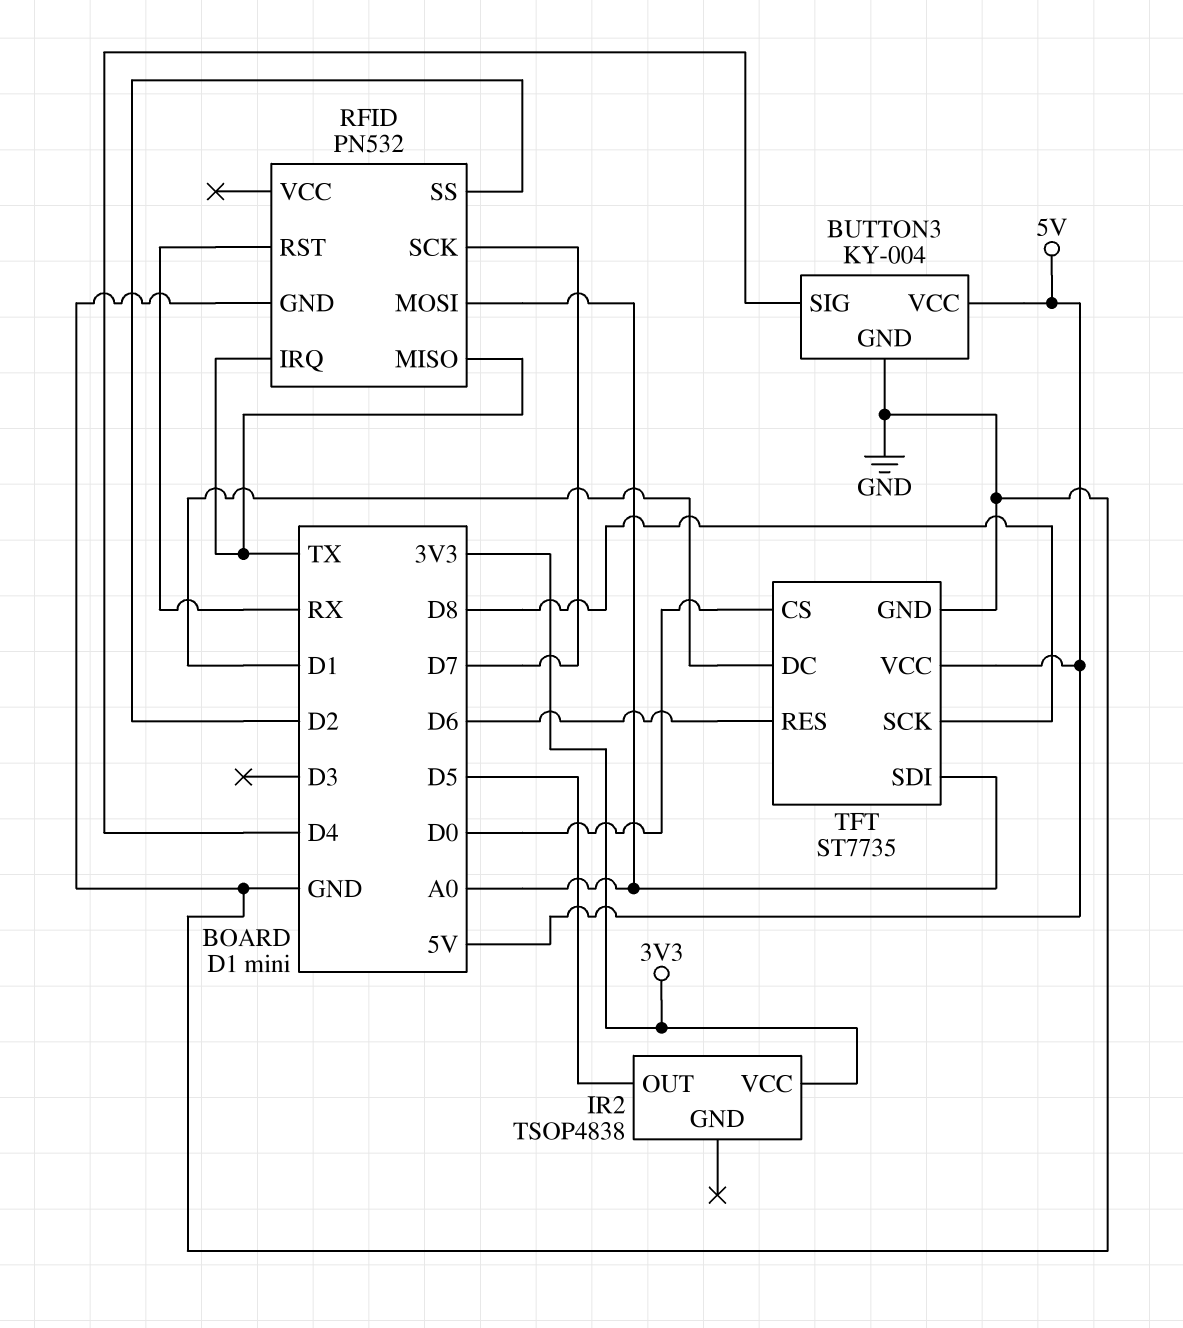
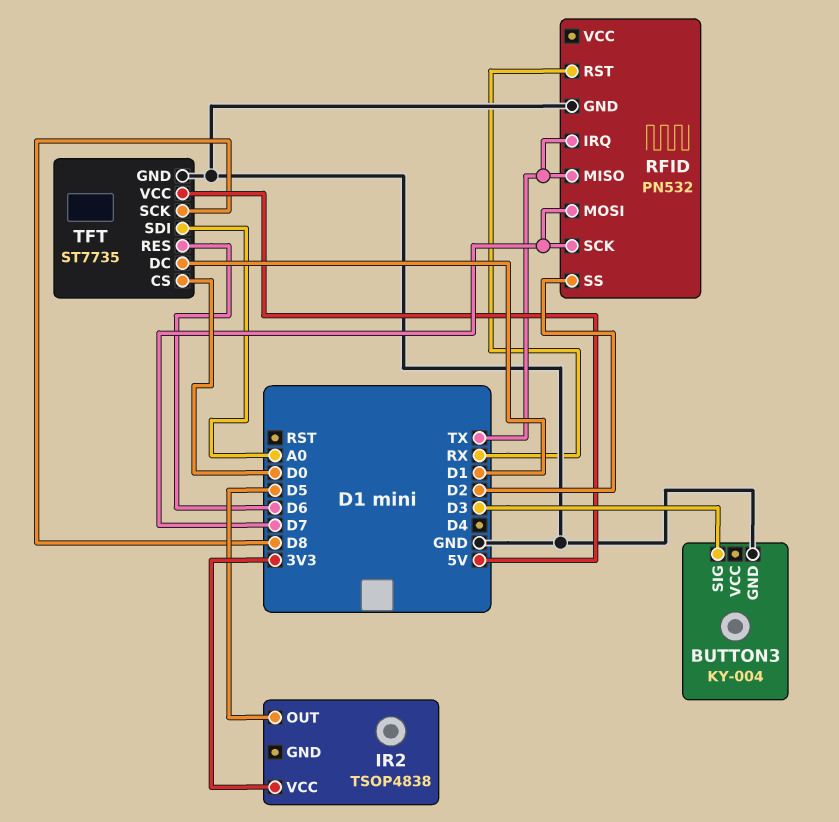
BUTTON3 pin SIG: D4 -> D3
BUTTON3 pin VCC: 5V -> none
RFID pin MOSI: A0 -> D7

